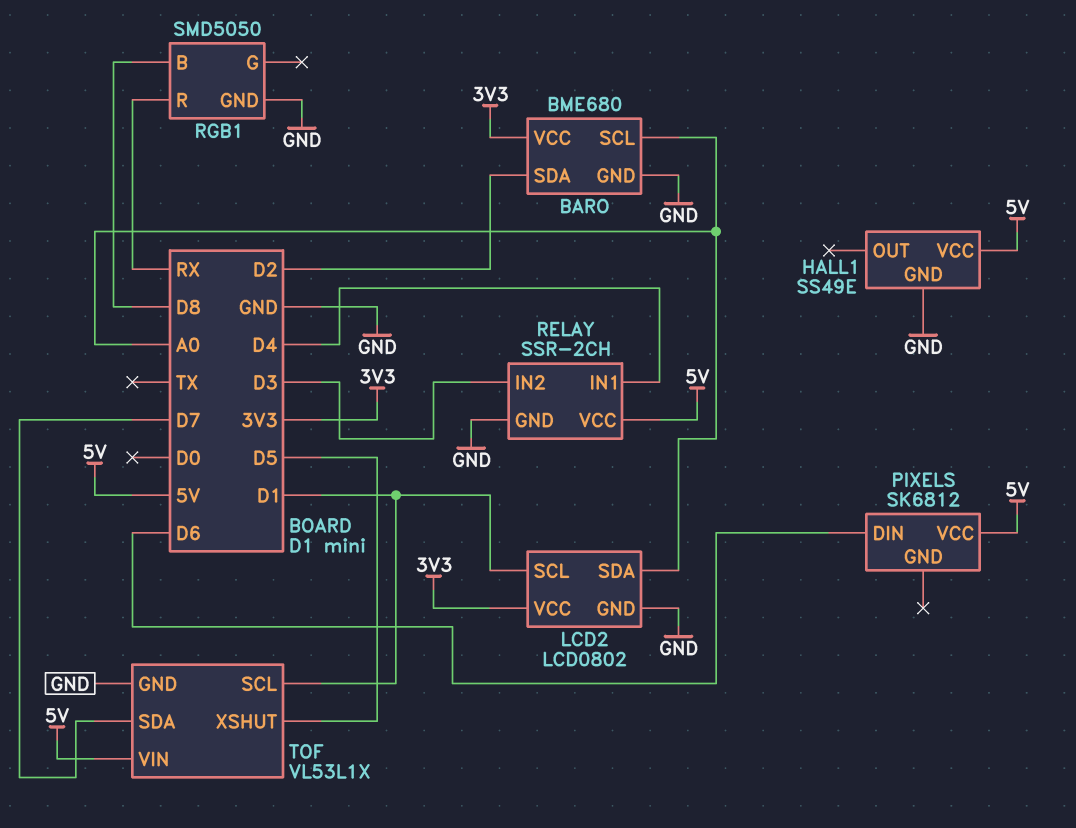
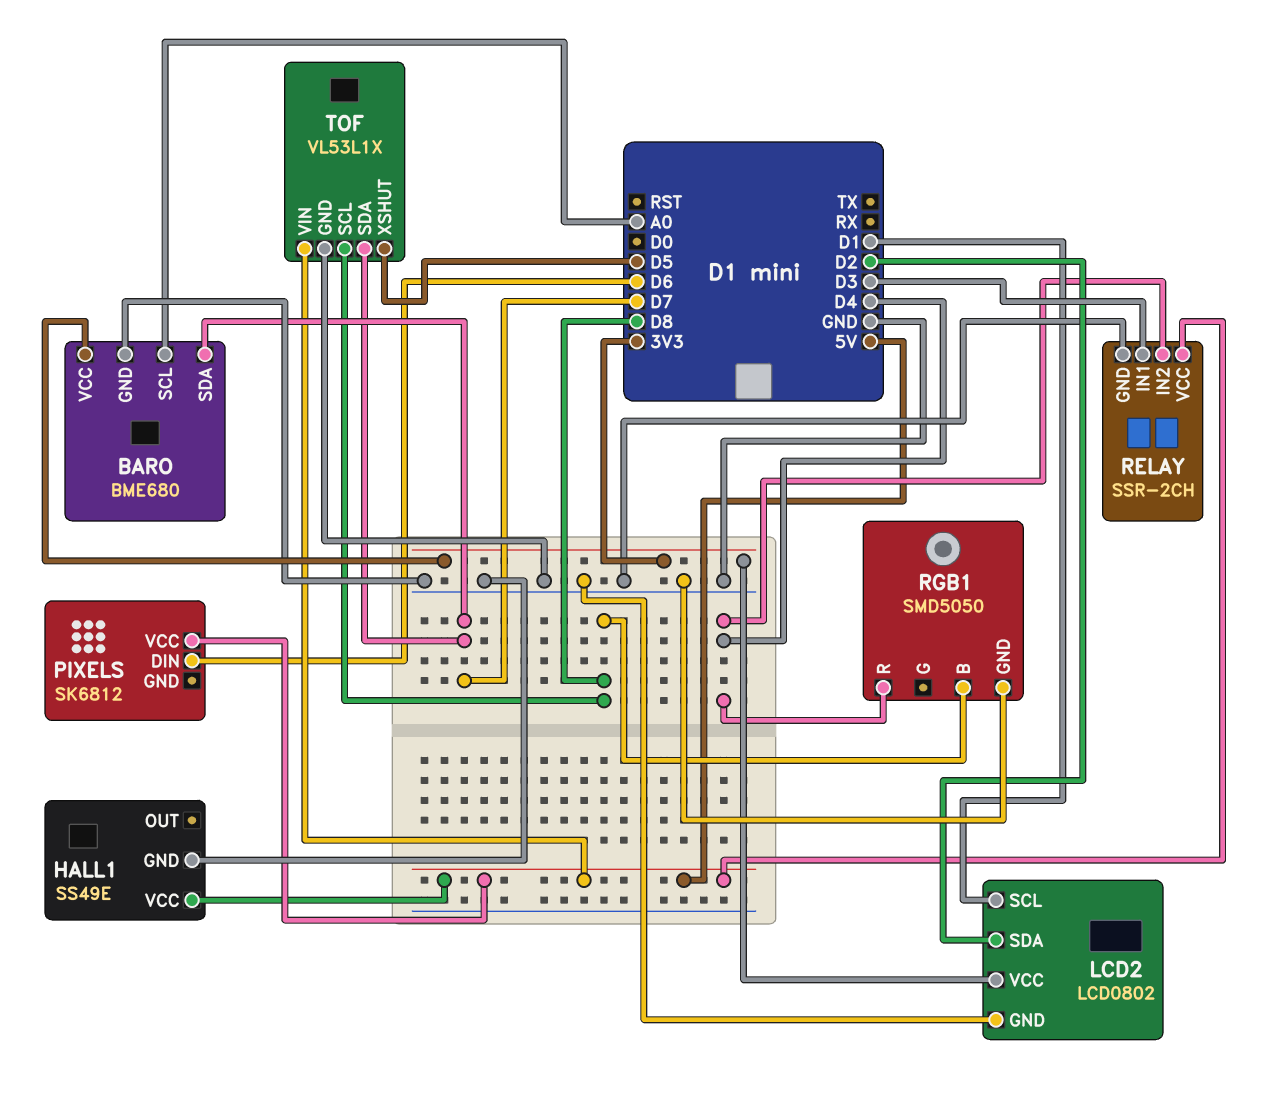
BARO pin SDA: D2 -> D7
LCD2 pin SDA: A0 -> D2
RELAY pin IN1: D4 -> D3
RELAY pin IN2: D3 -> D4
RGB1 pin R: RX -> D4
TOF pin SCL: D1 -> D8

